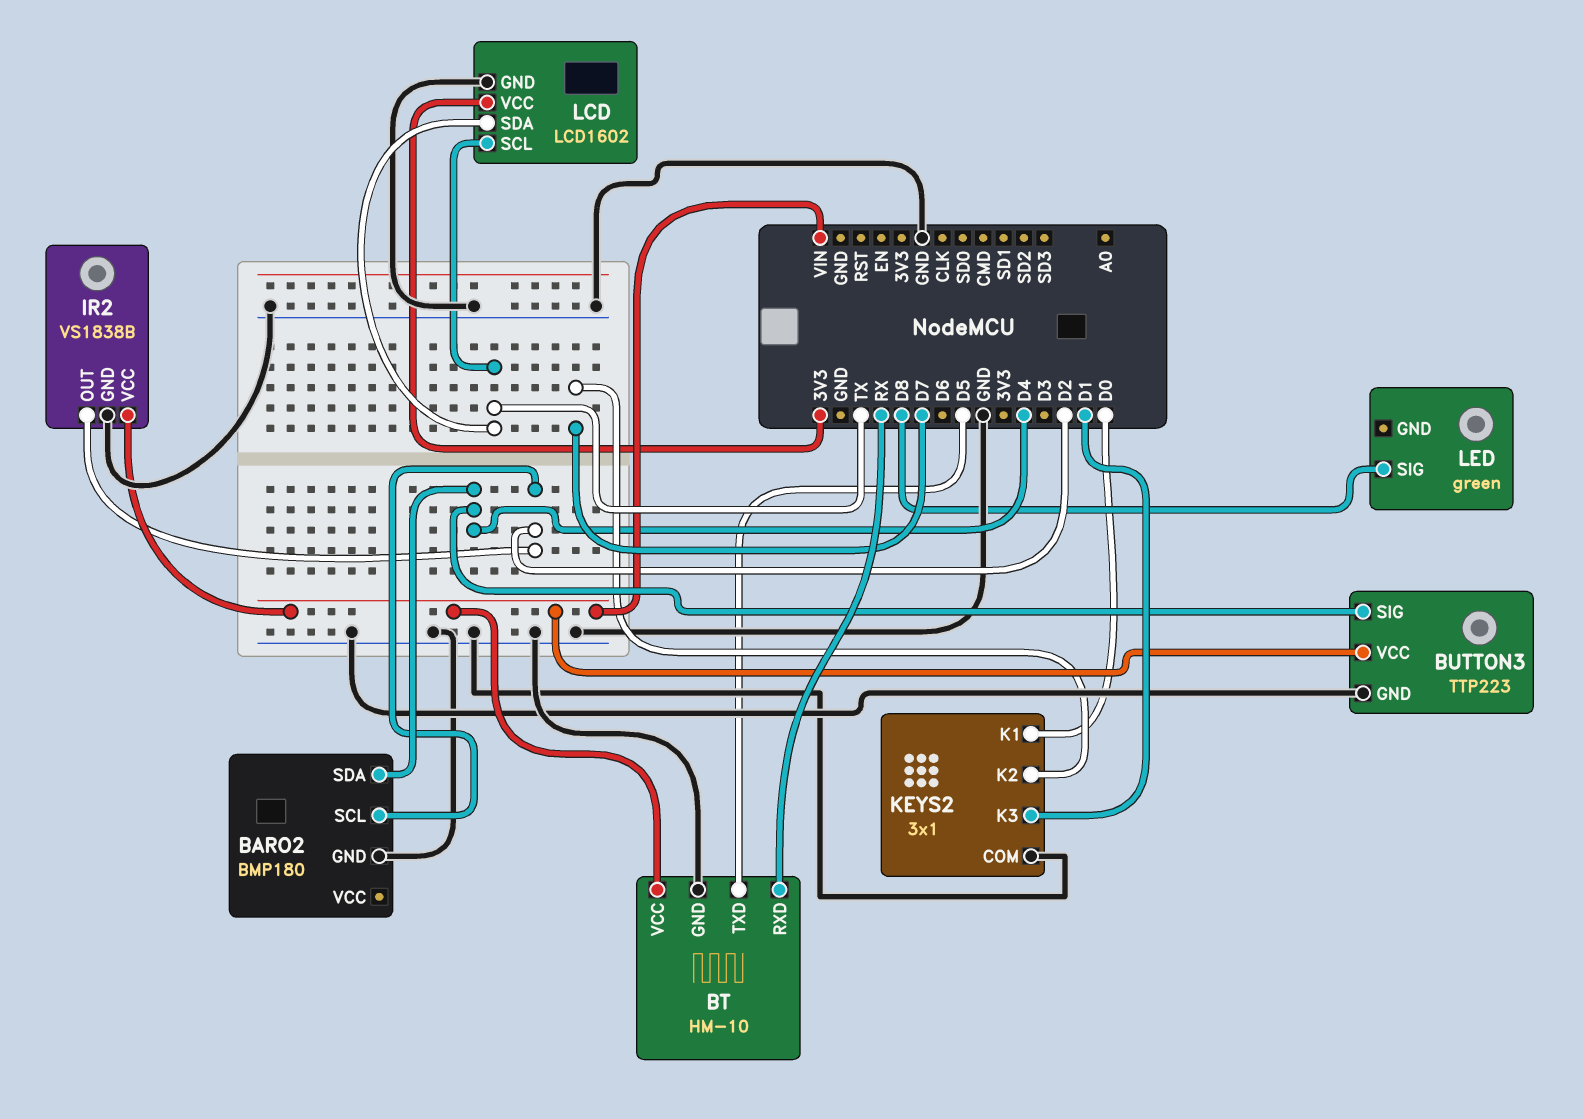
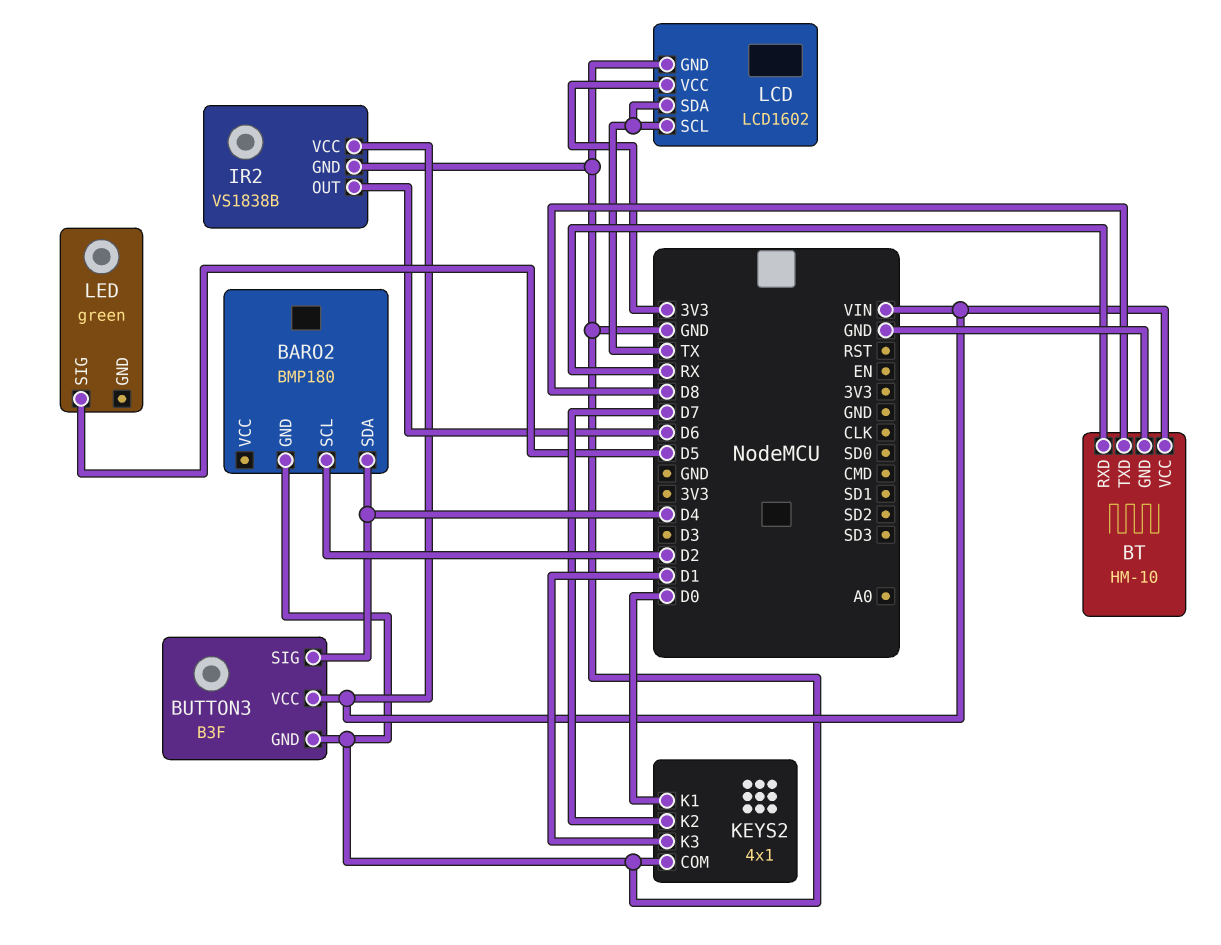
BT pin TXD: D5 -> D8
BUTTON3: TTP223 -> B3F
IR2 pin OUT: D2 -> D6
KEYS2: 3x1 -> 4x1
LED pin SIG: D8 -> D5

